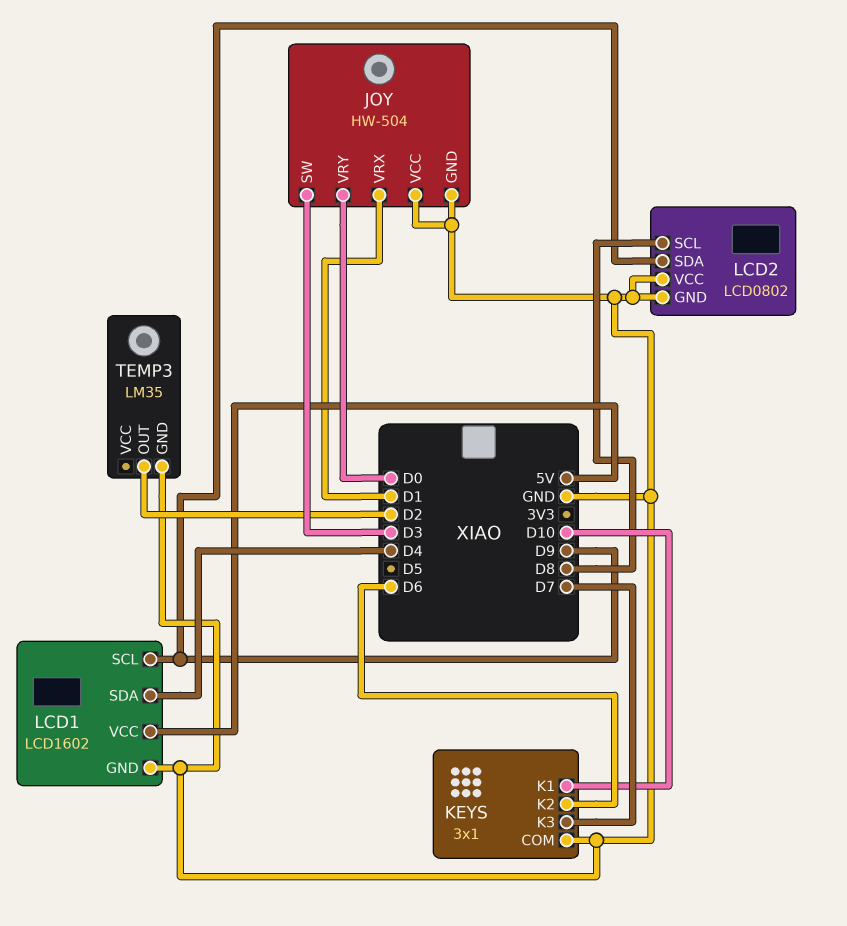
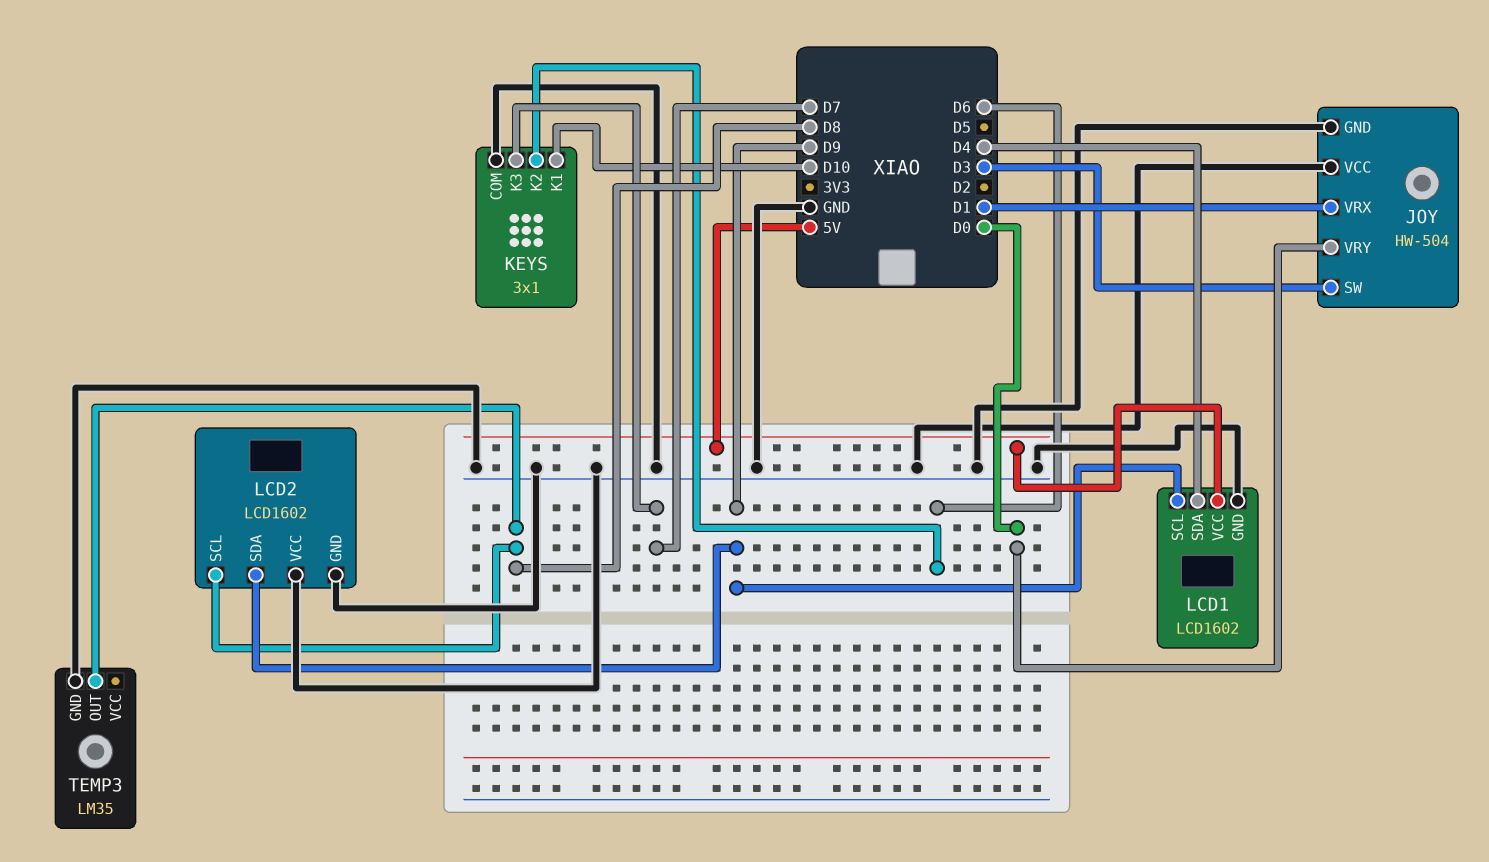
LCD2: LCD0802 -> LCD1602
TEMP3 pin OUT: D2 -> D8

